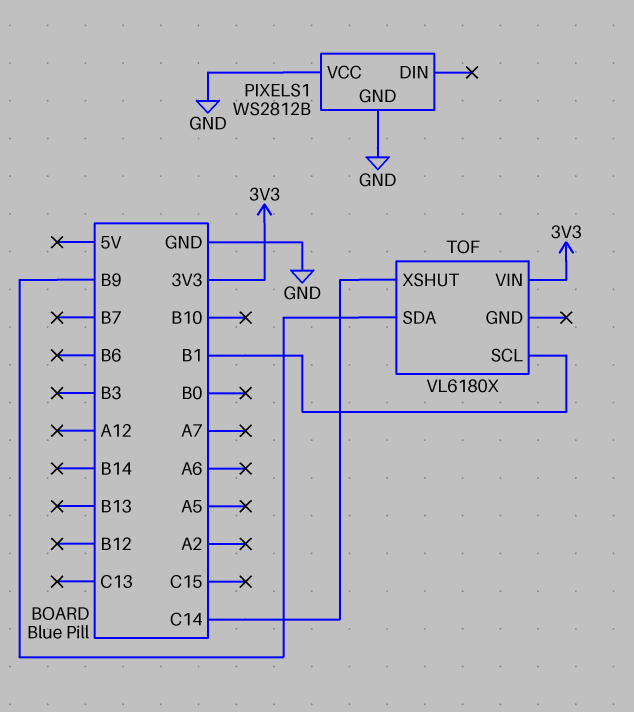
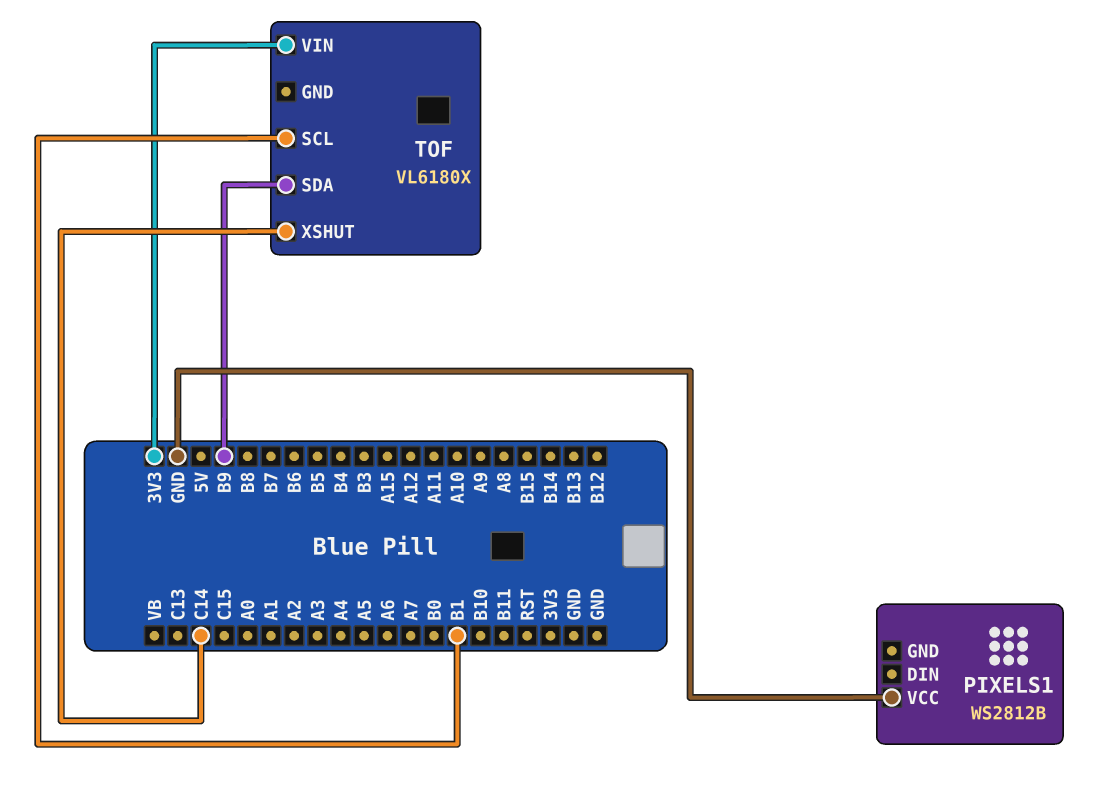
PIXELS1 pin GND: GND -> none

